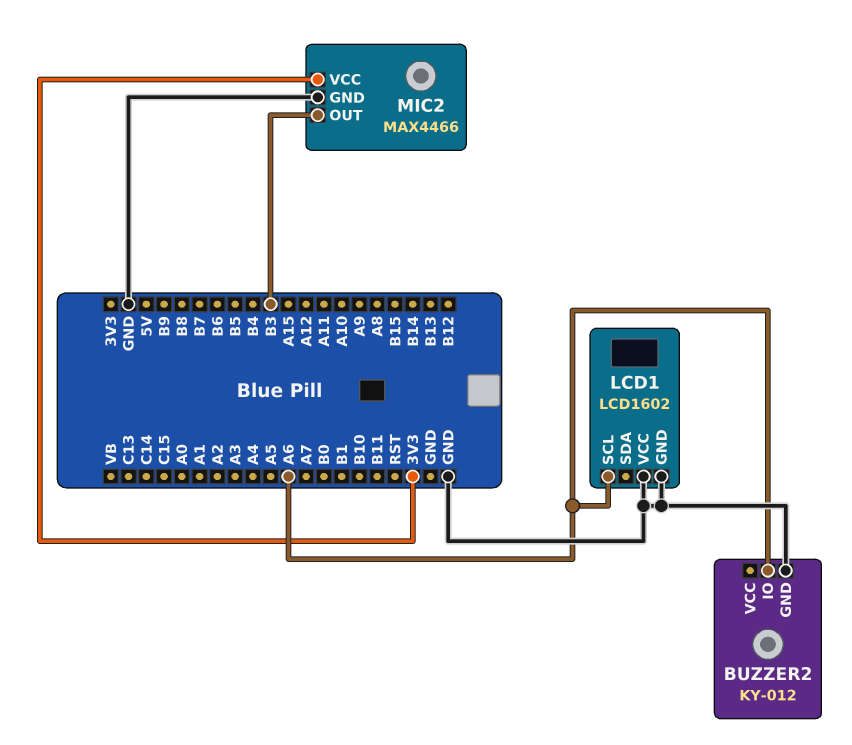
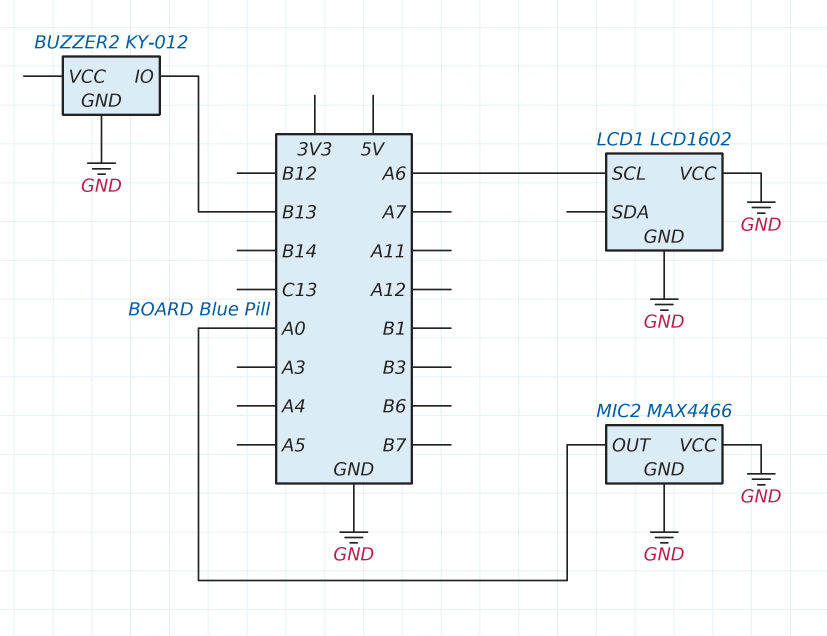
BUZZER2 pin IO: A6 -> B13
MIC2 pin OUT: B3 -> A0
MIC2 pin VCC: 3V3 -> GND

